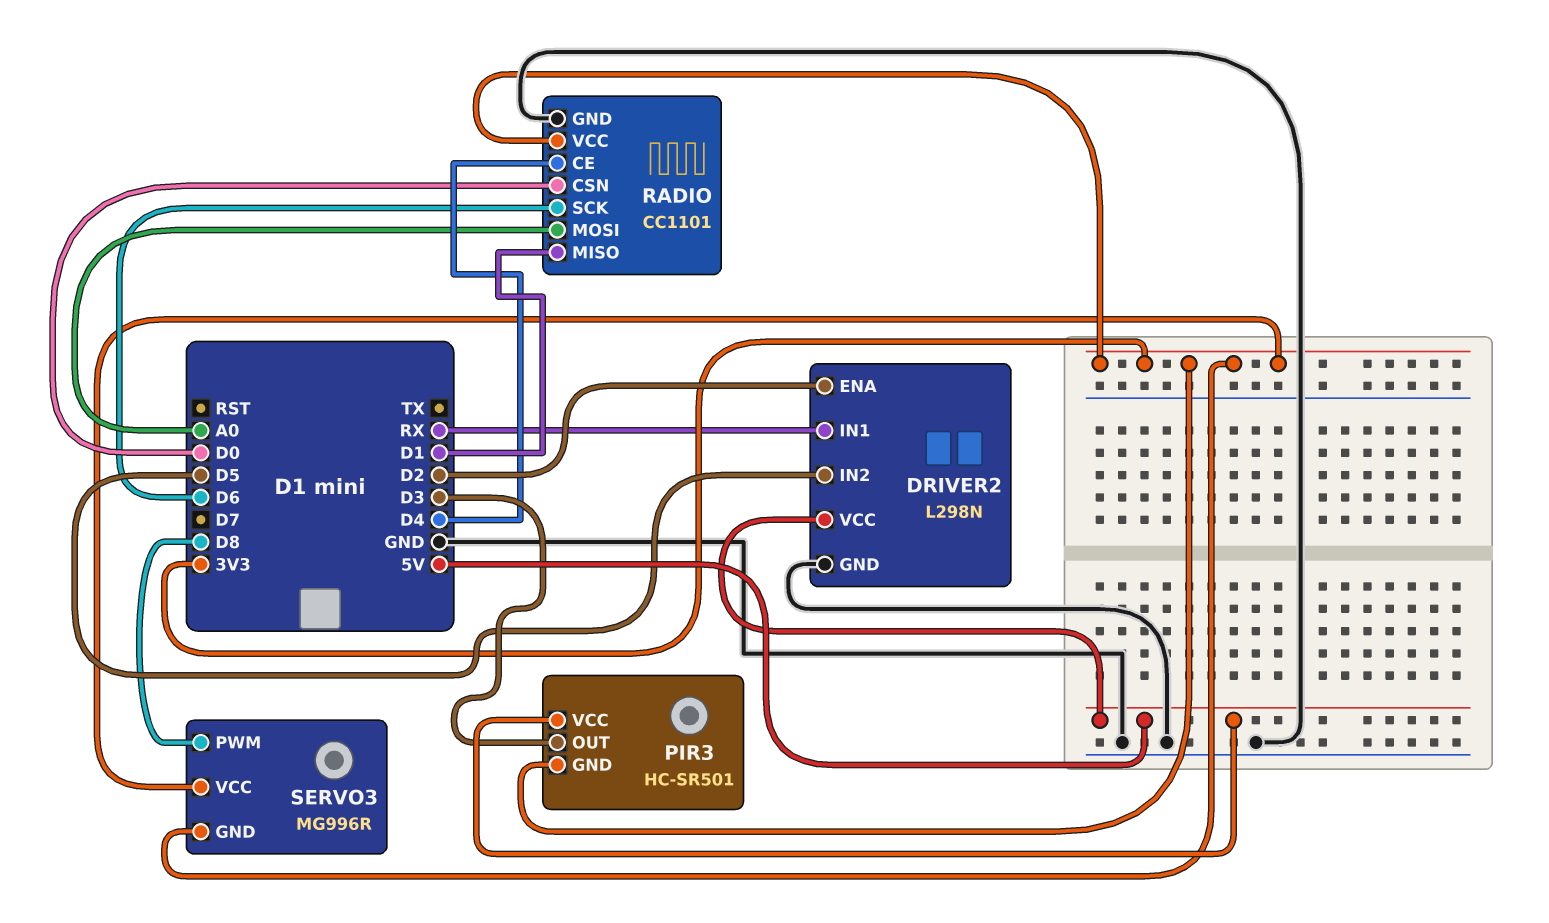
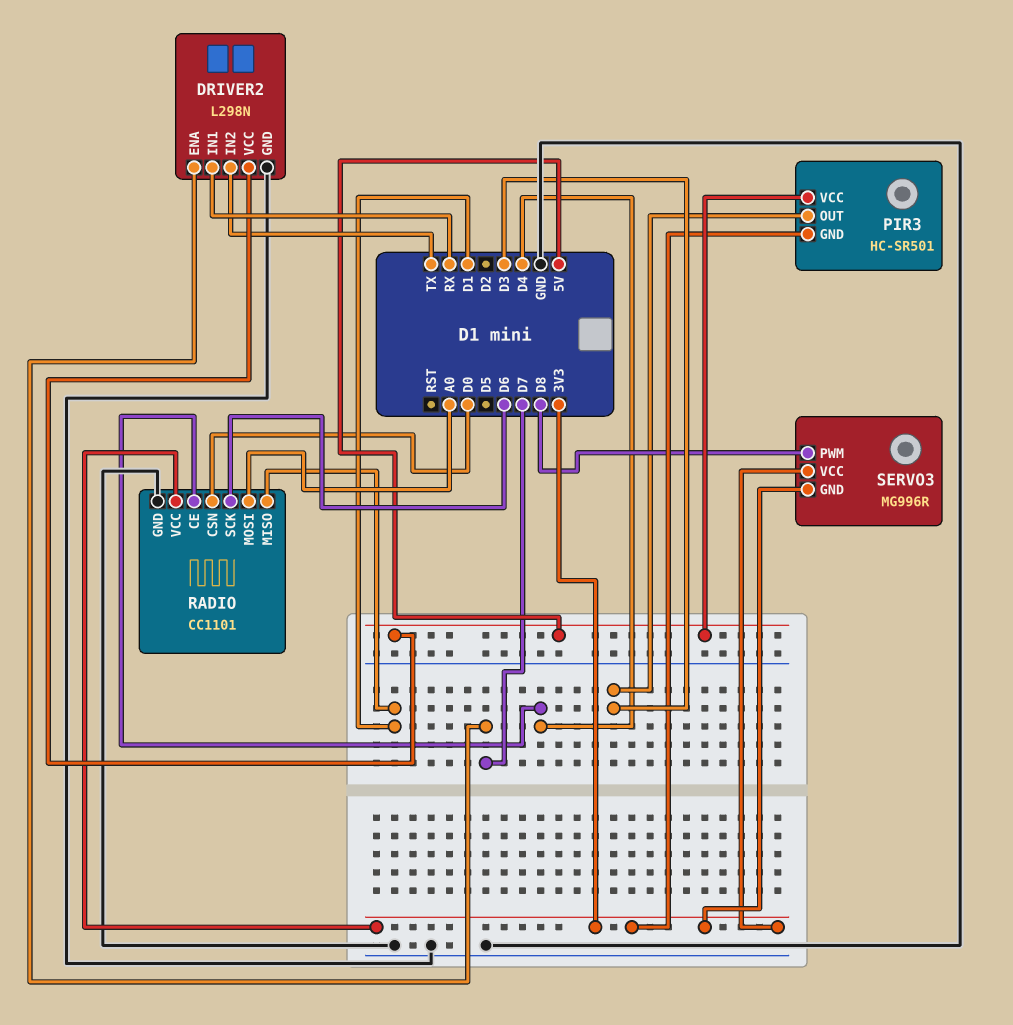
DRIVER2 pin ENA: D2 -> D7
DRIVER2 pin IN2: D5 -> TX

